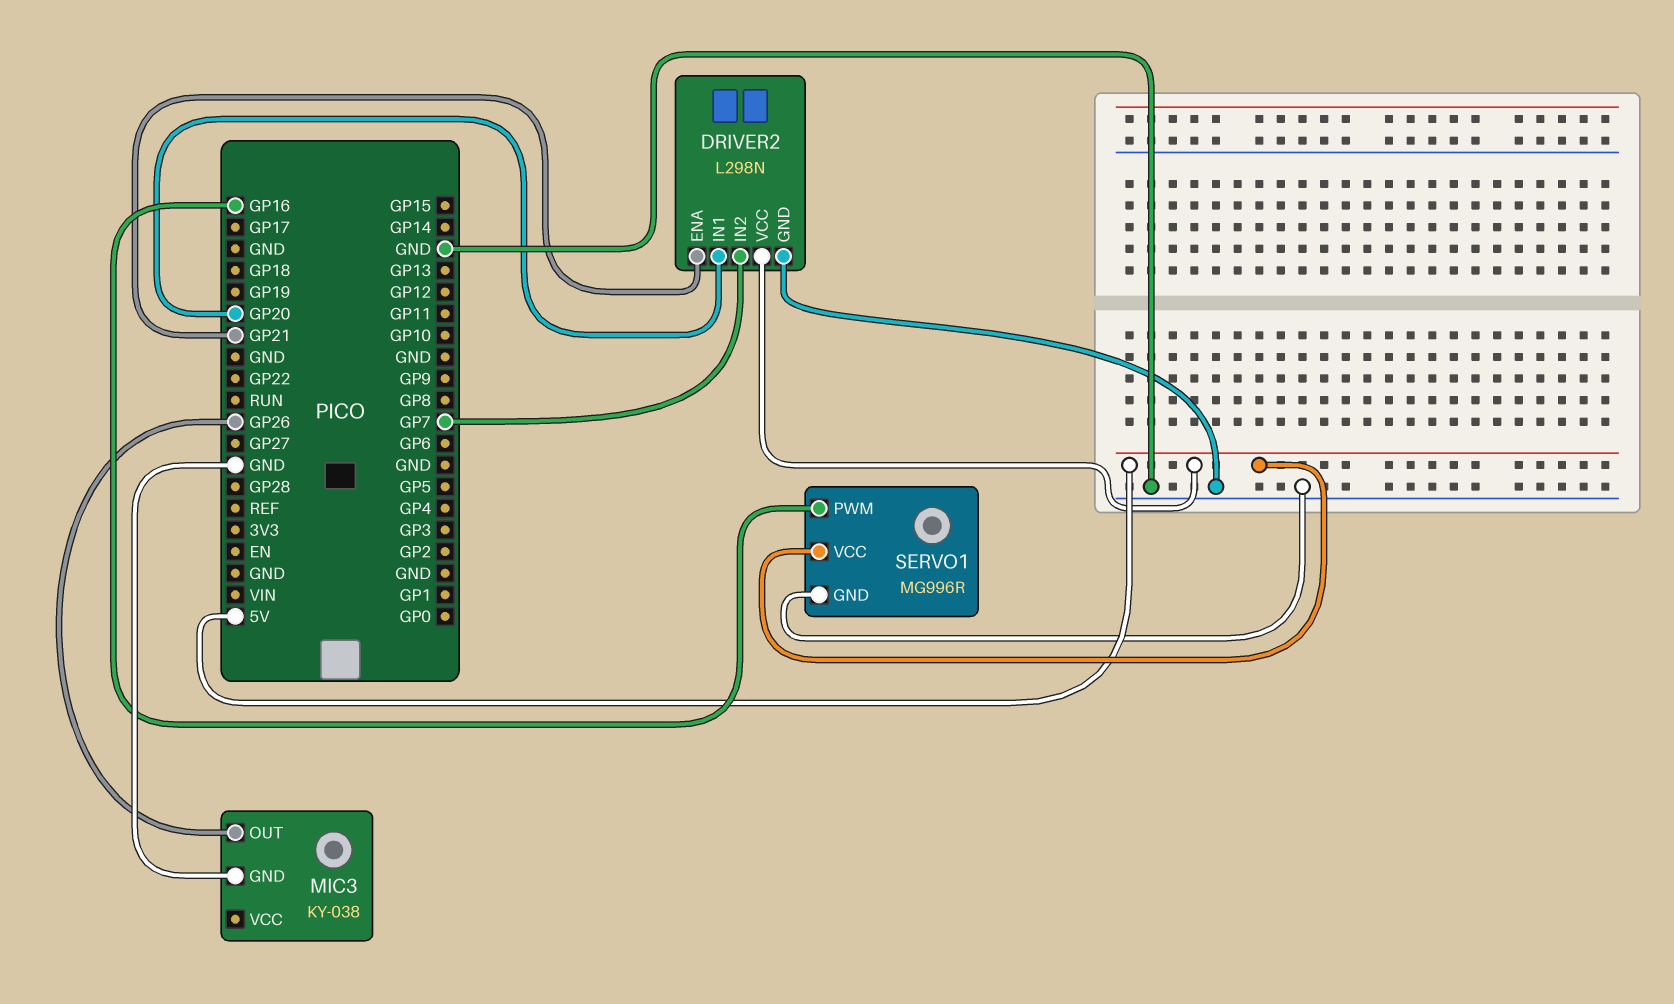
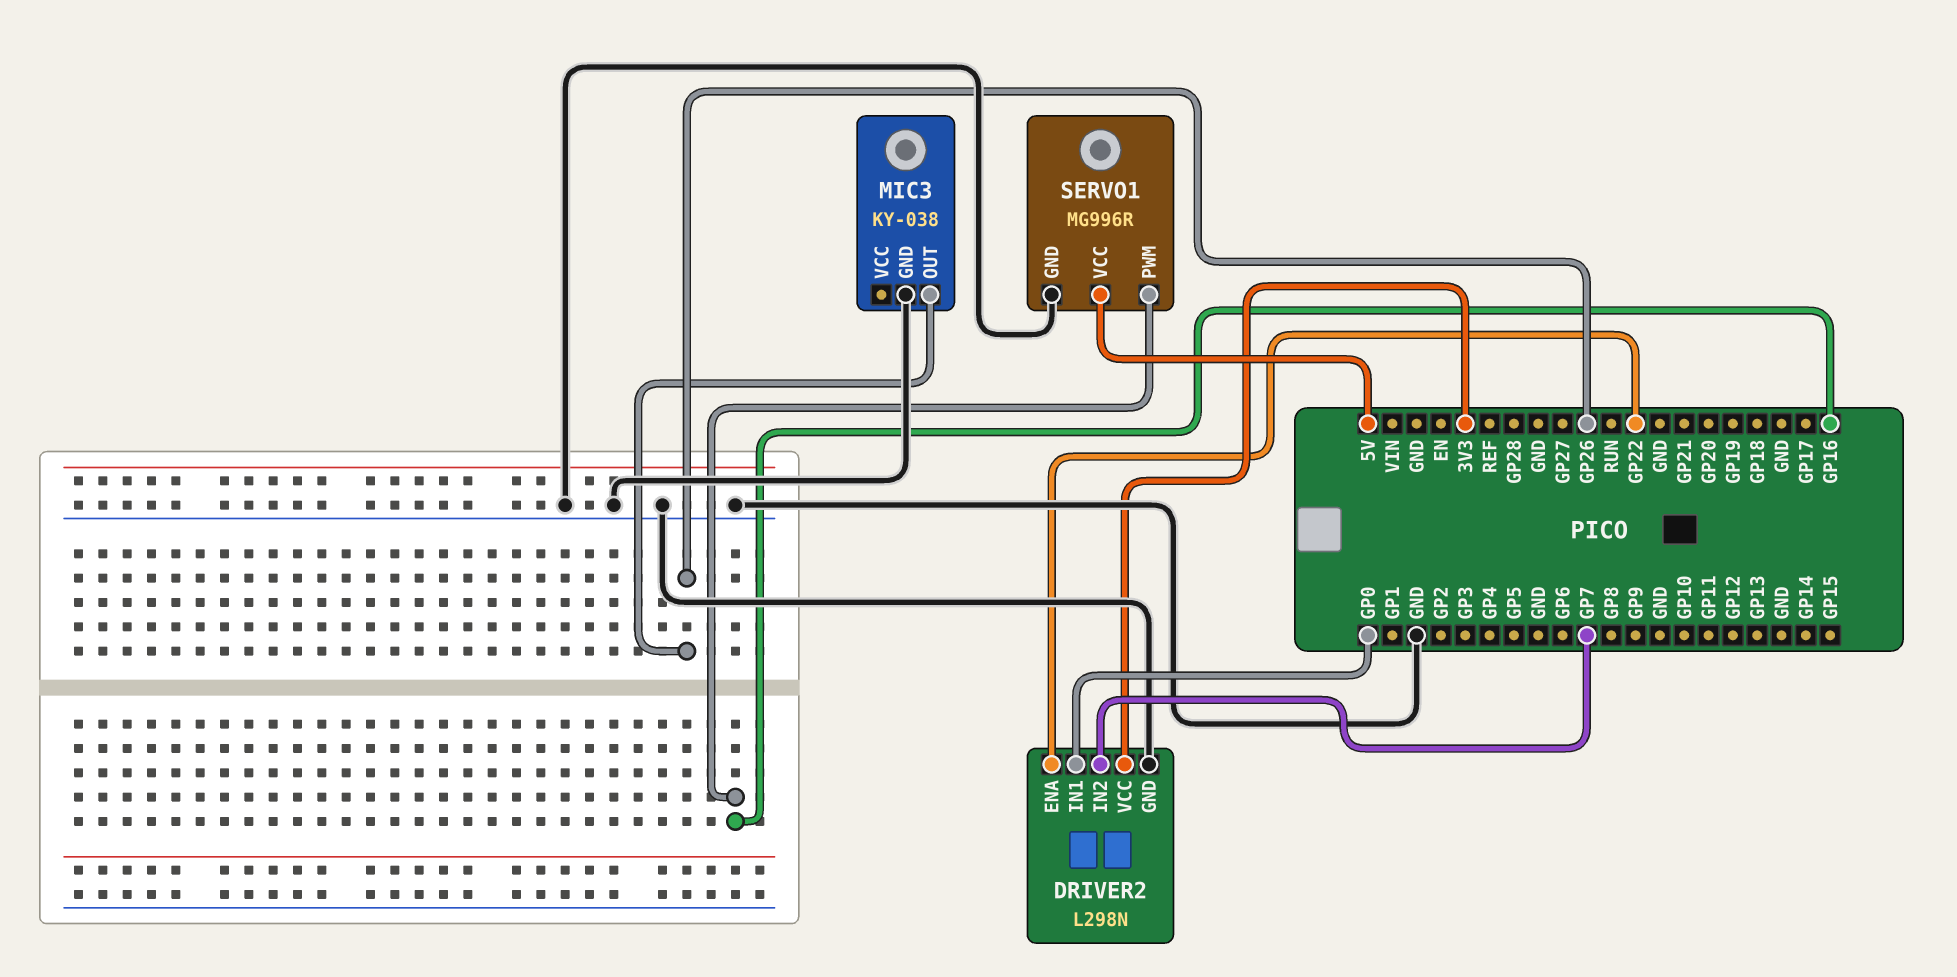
DRIVER2 pin ENA: GP21 -> GP22
DRIVER2 pin IN1: GP20 -> GP0
DRIVER2 pin VCC: 5V -> 3V3

